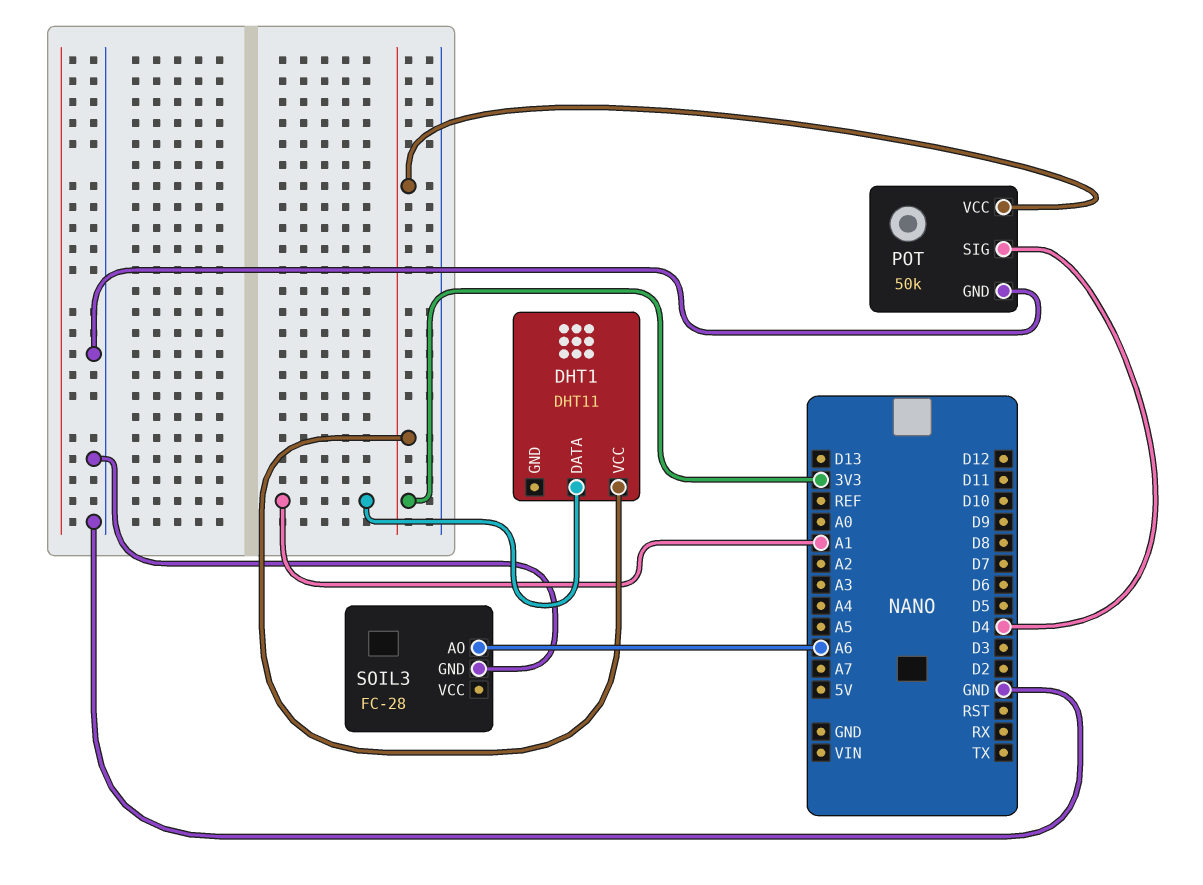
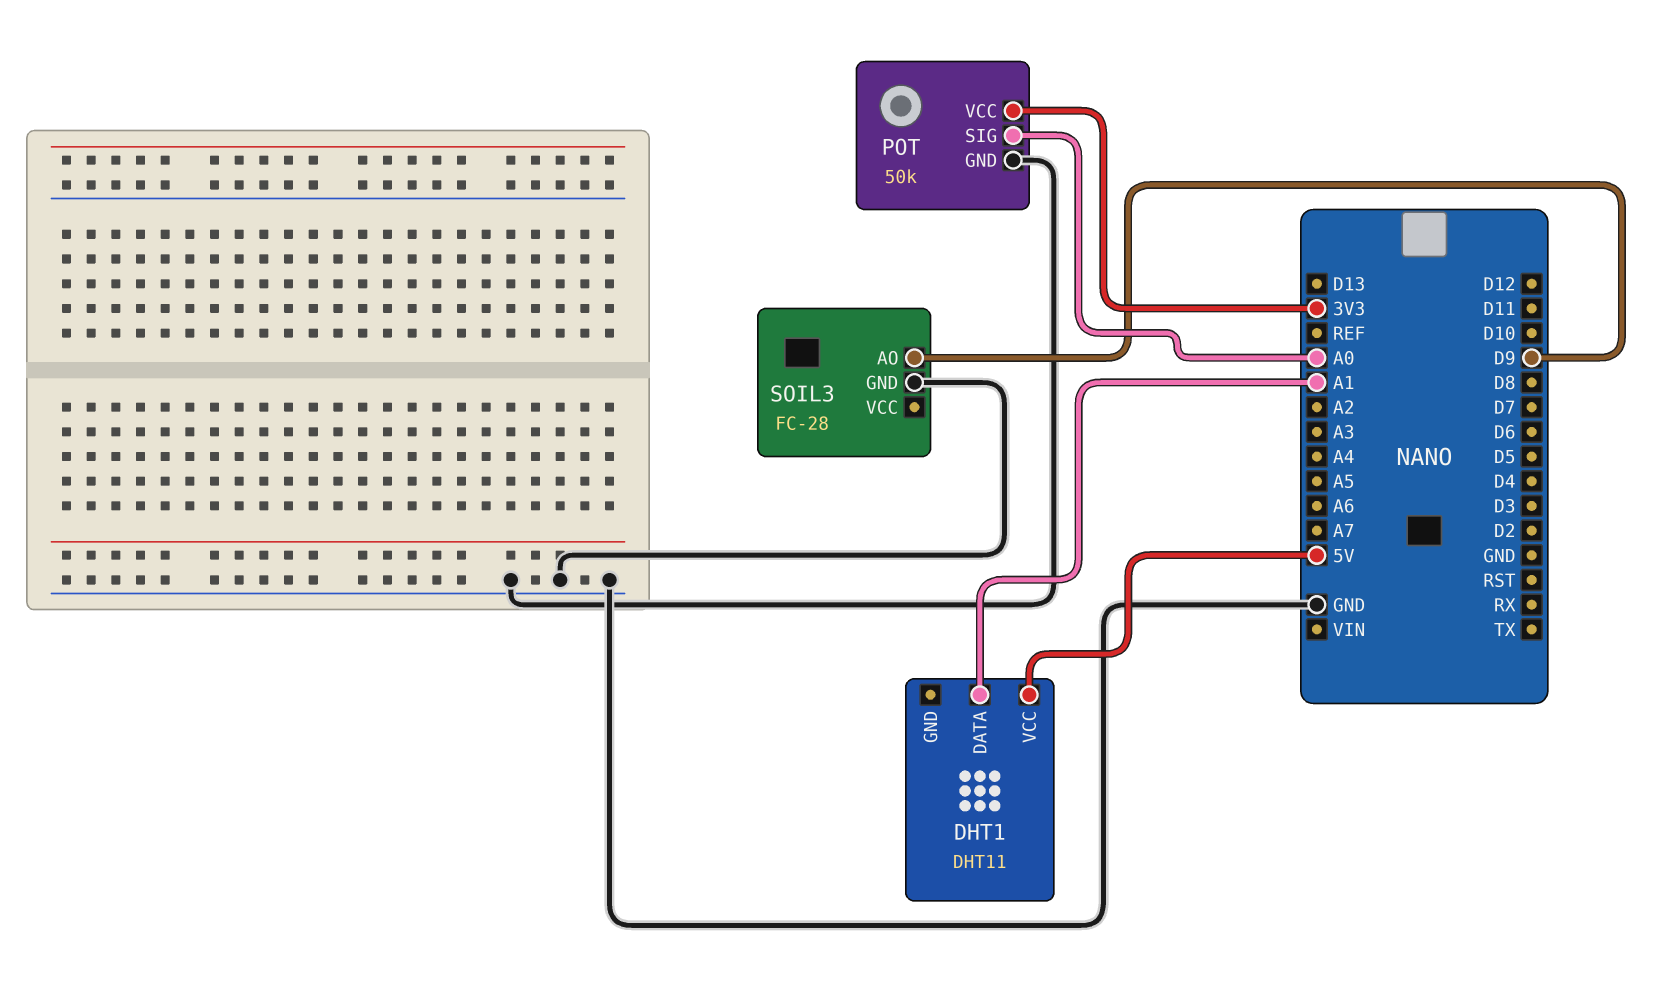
DHT1 pin VCC: 3V3 -> 5V
POT pin SIG: D4 -> A0
SOIL3 pin AO: A6 -> D9

